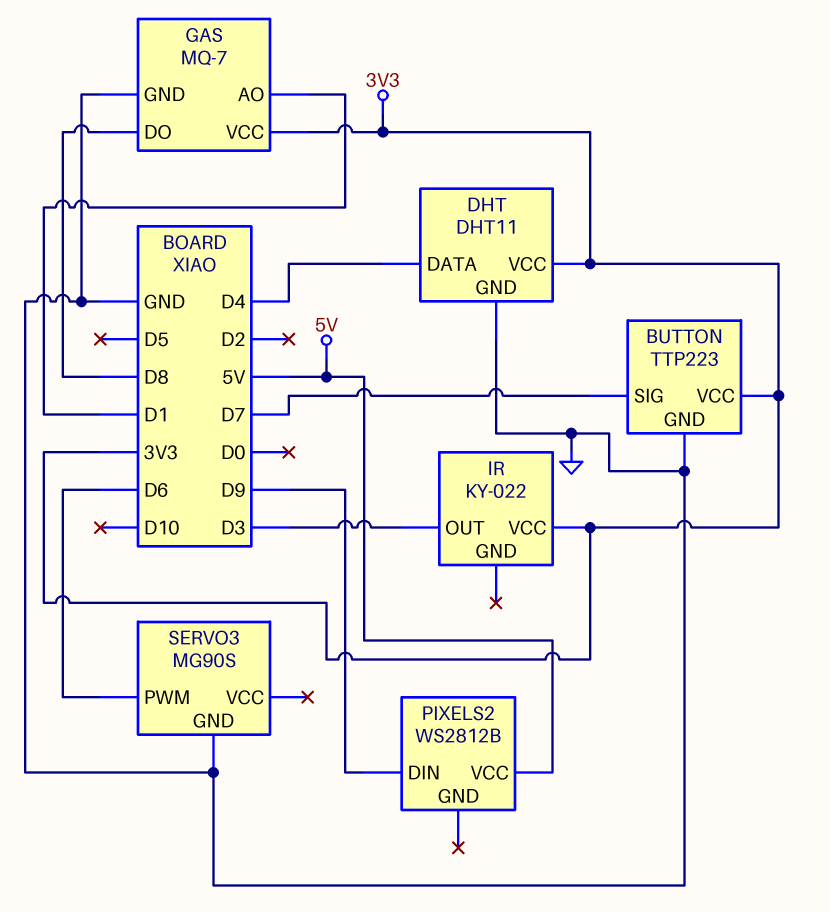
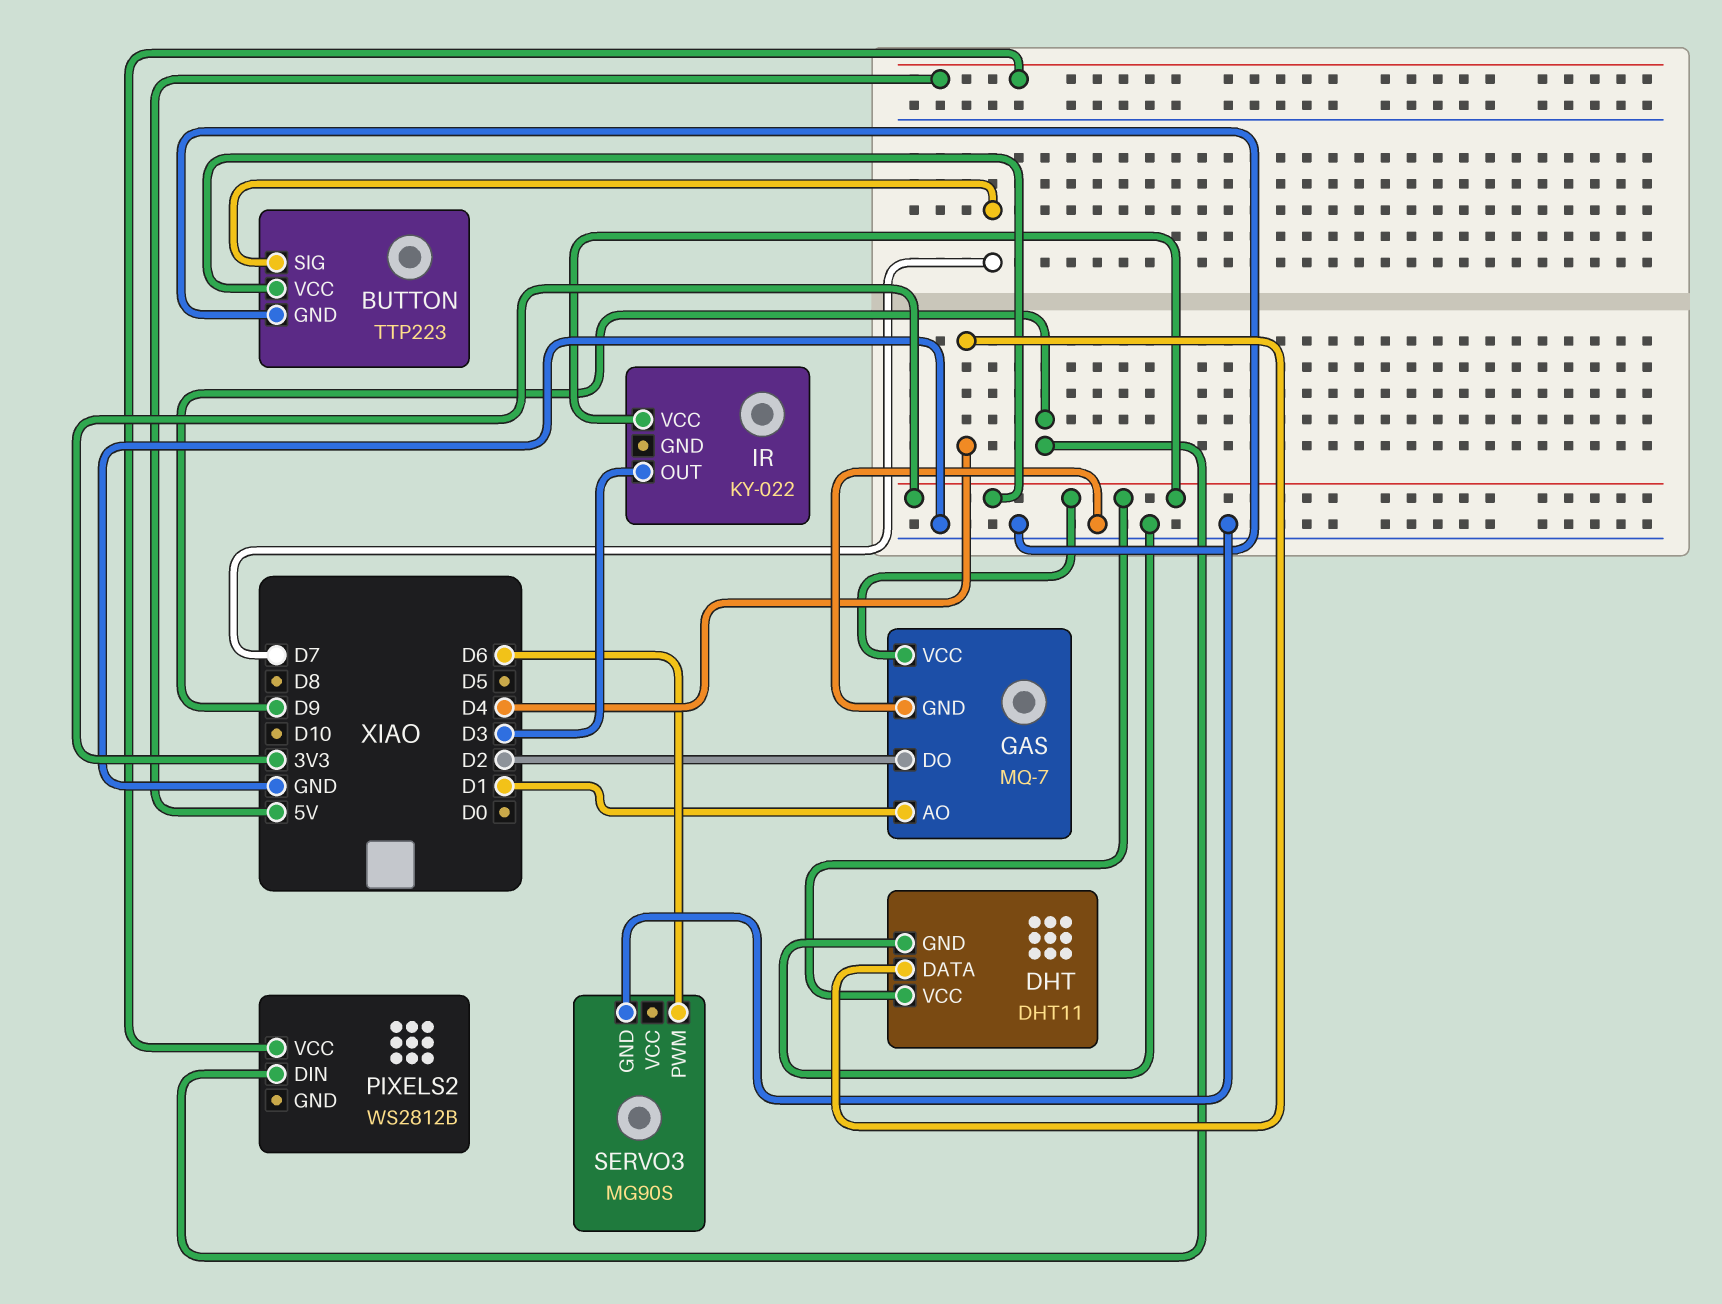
GAS pin DO: D8 -> D2

